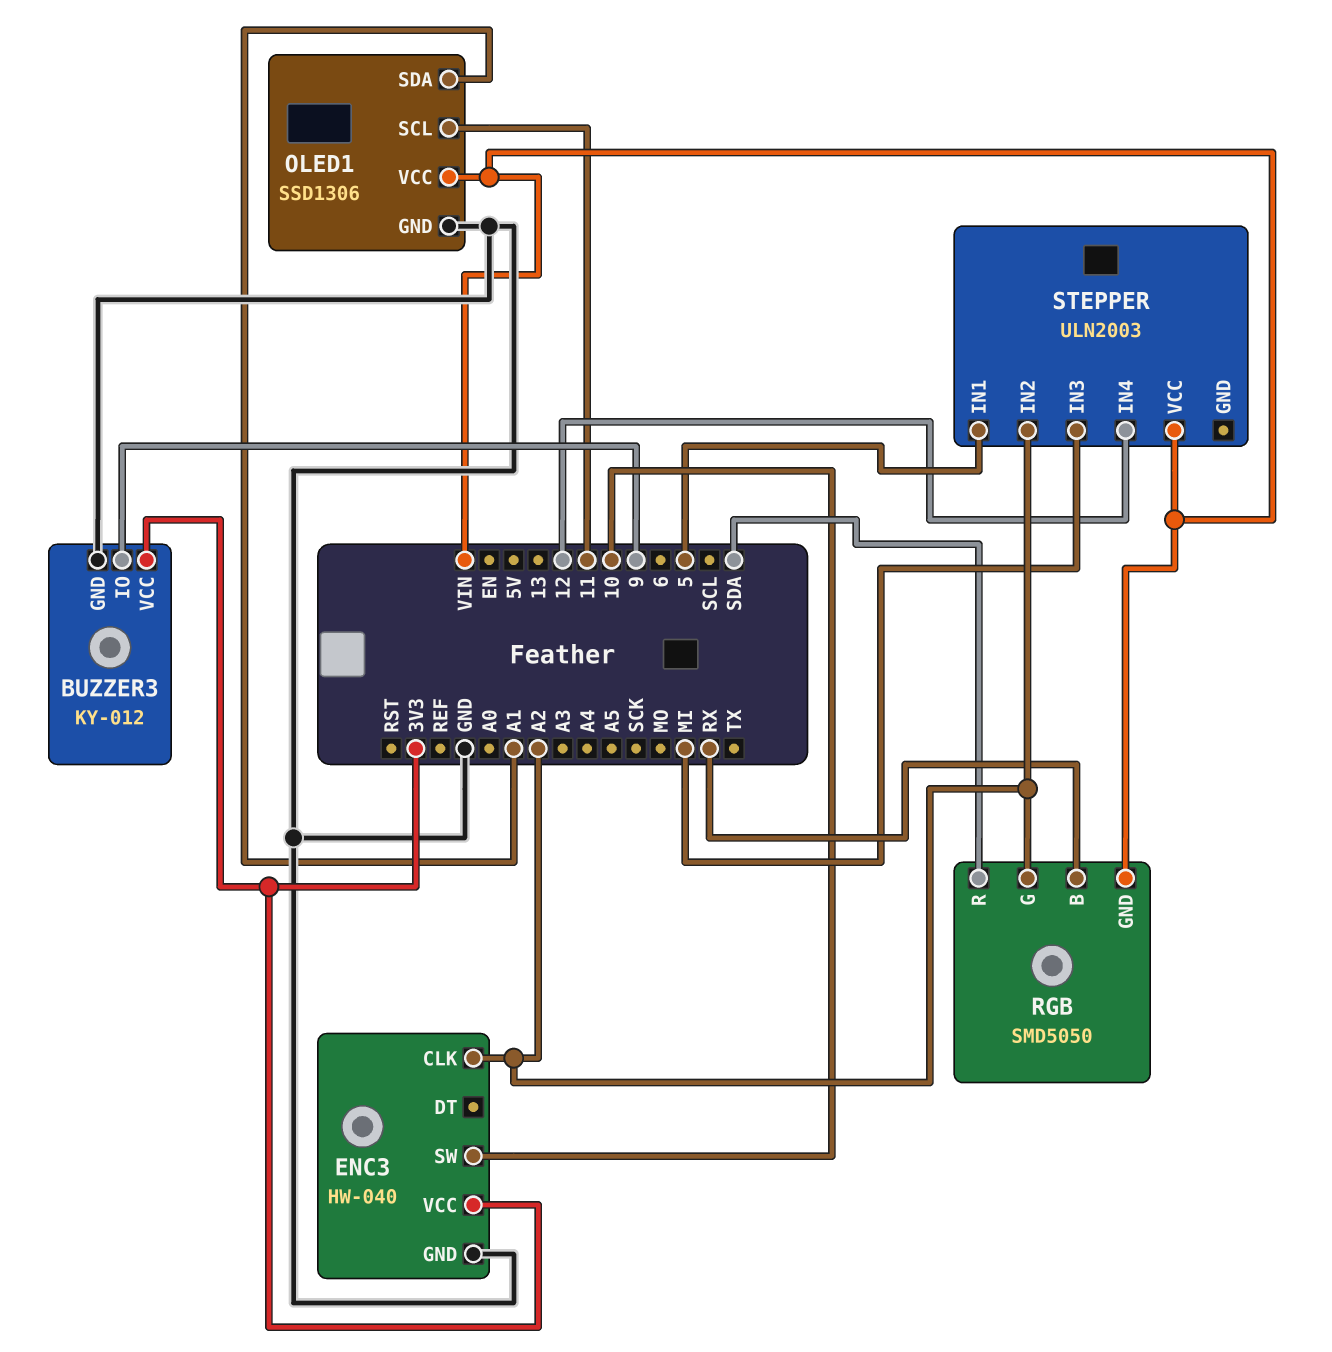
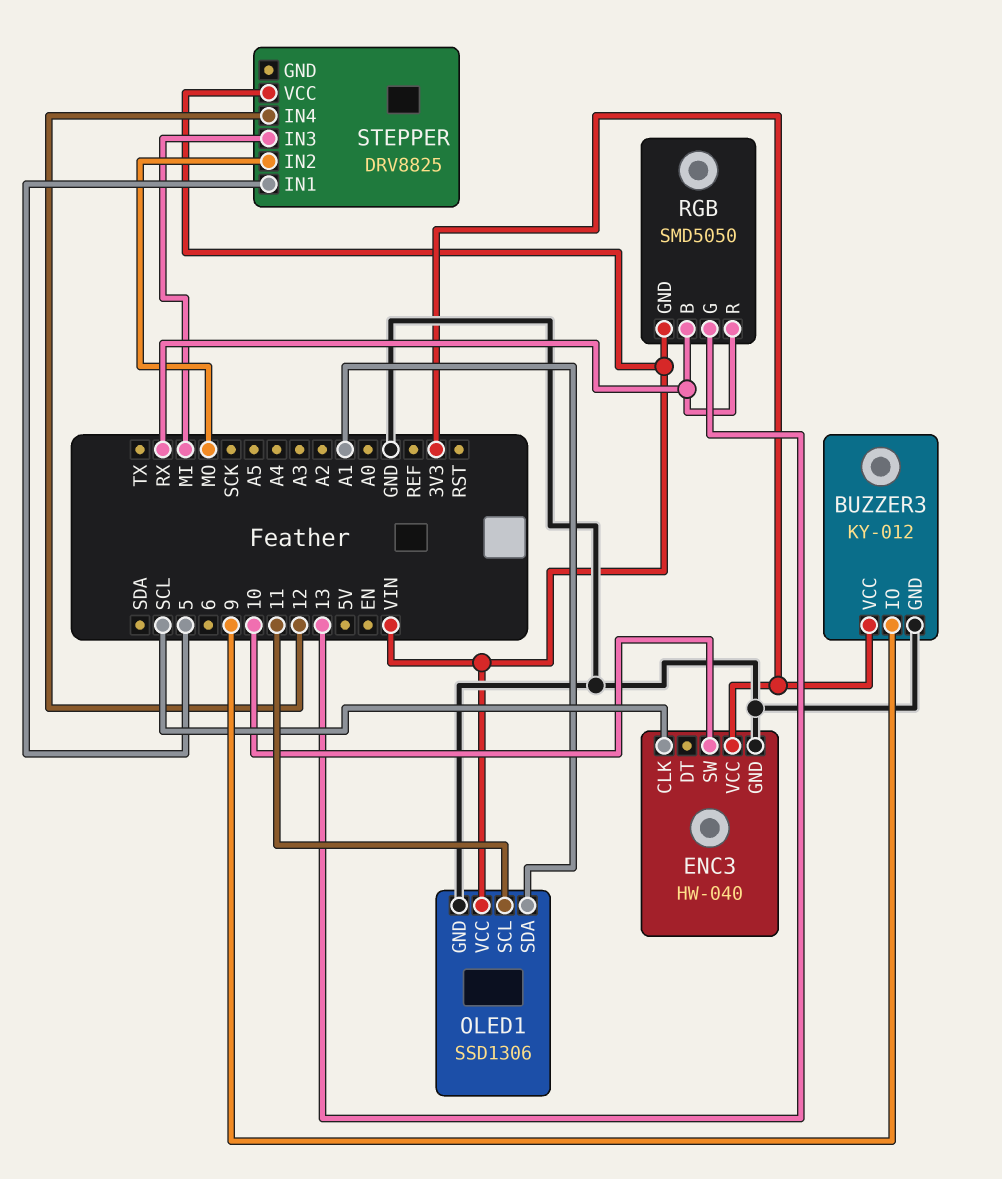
ENC3 pin CLK: A2 -> SCL
RGB pin G: A2 -> 13
RGB pin R: SDA -> RX
STEPPER: ULN2003 -> DRV8825
STEPPER pin IN2: A2 -> MO

